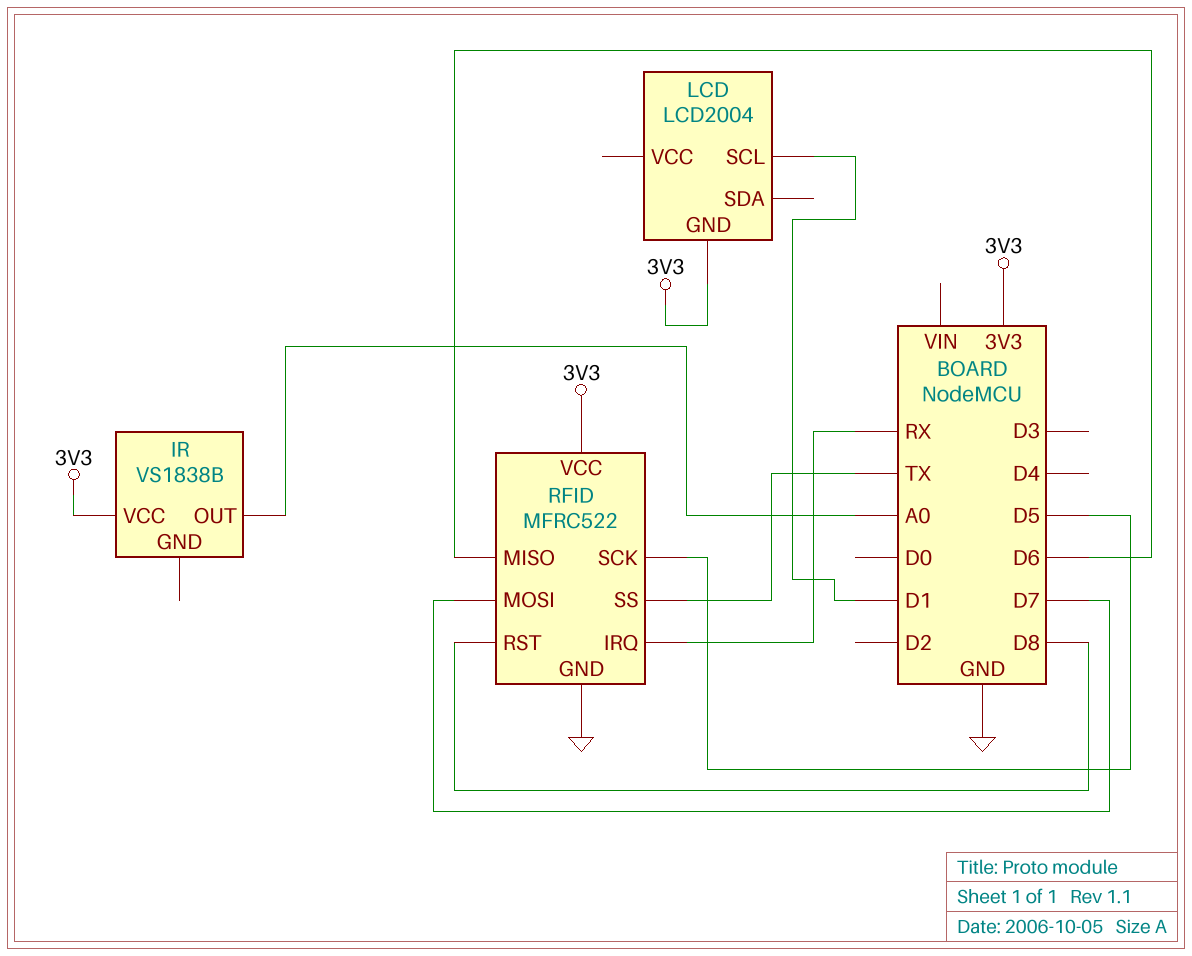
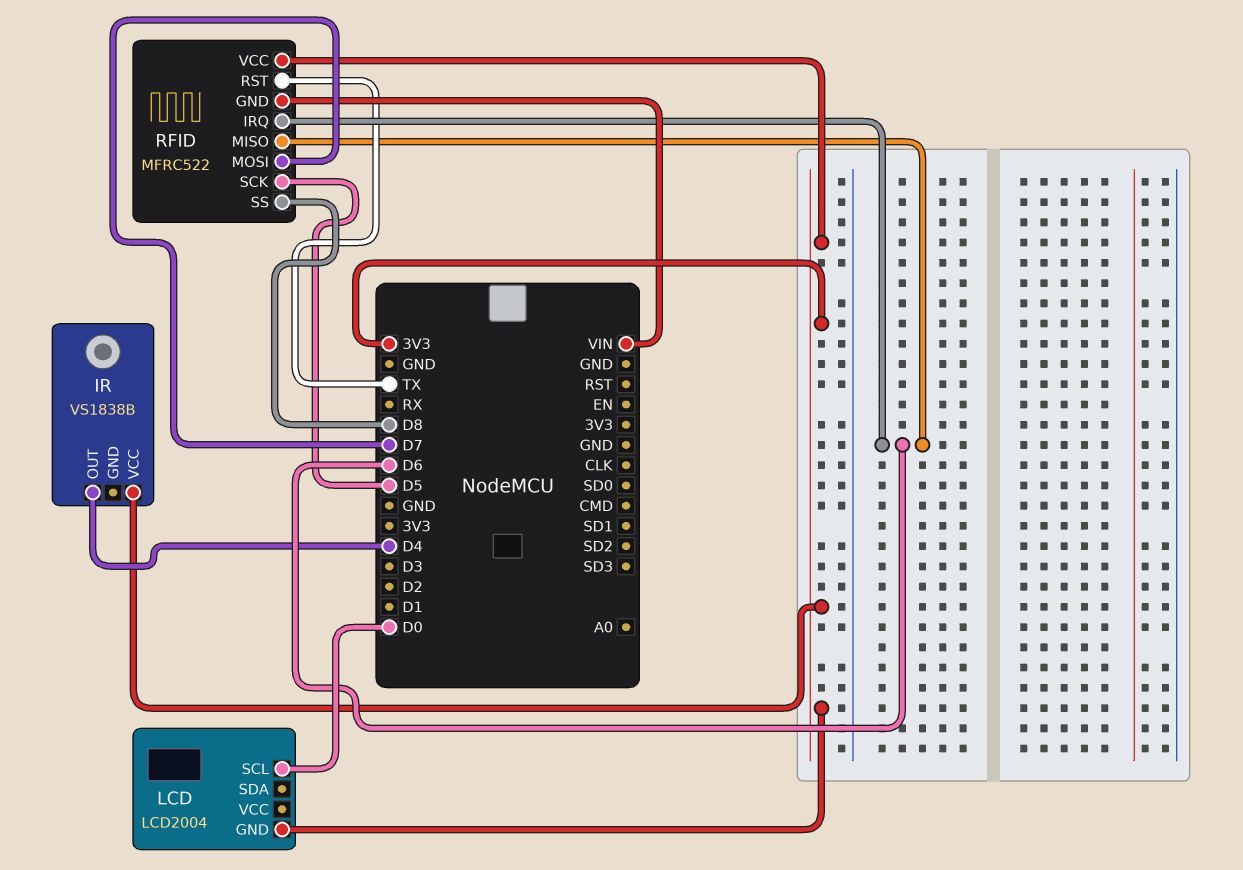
IR pin OUT: A0 -> D4
LCD pin SCL: D1 -> D0
RFID pin GND: GND -> VIN
RFID pin IRQ: RX -> D6
RFID pin RST: D8 -> TX
RFID pin SS: TX -> D8

